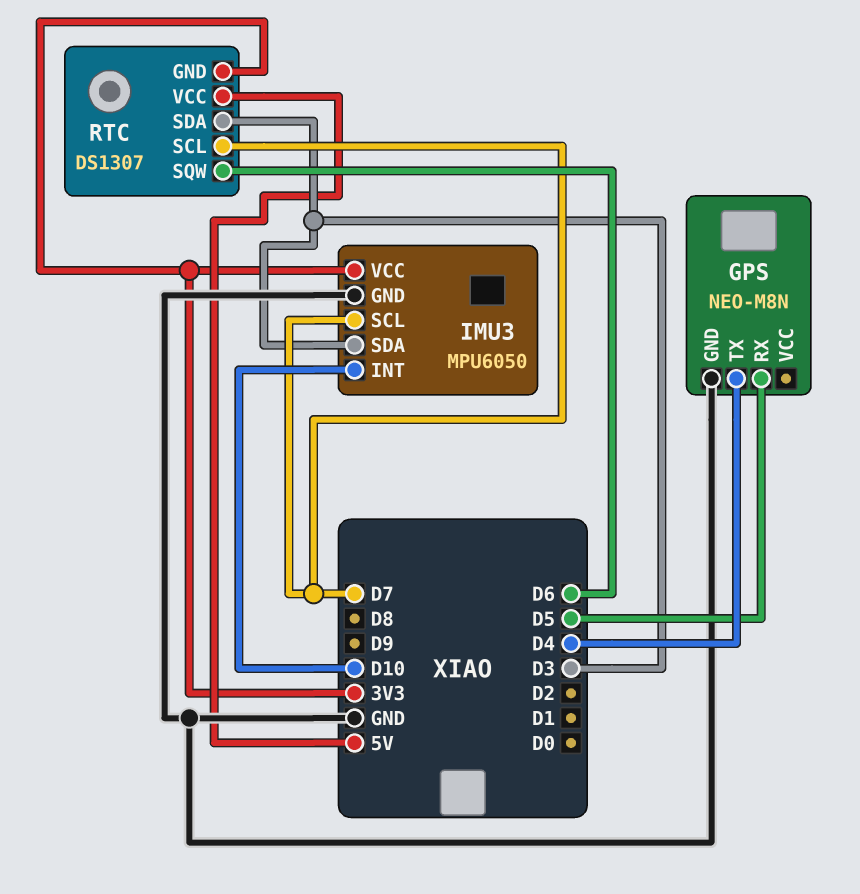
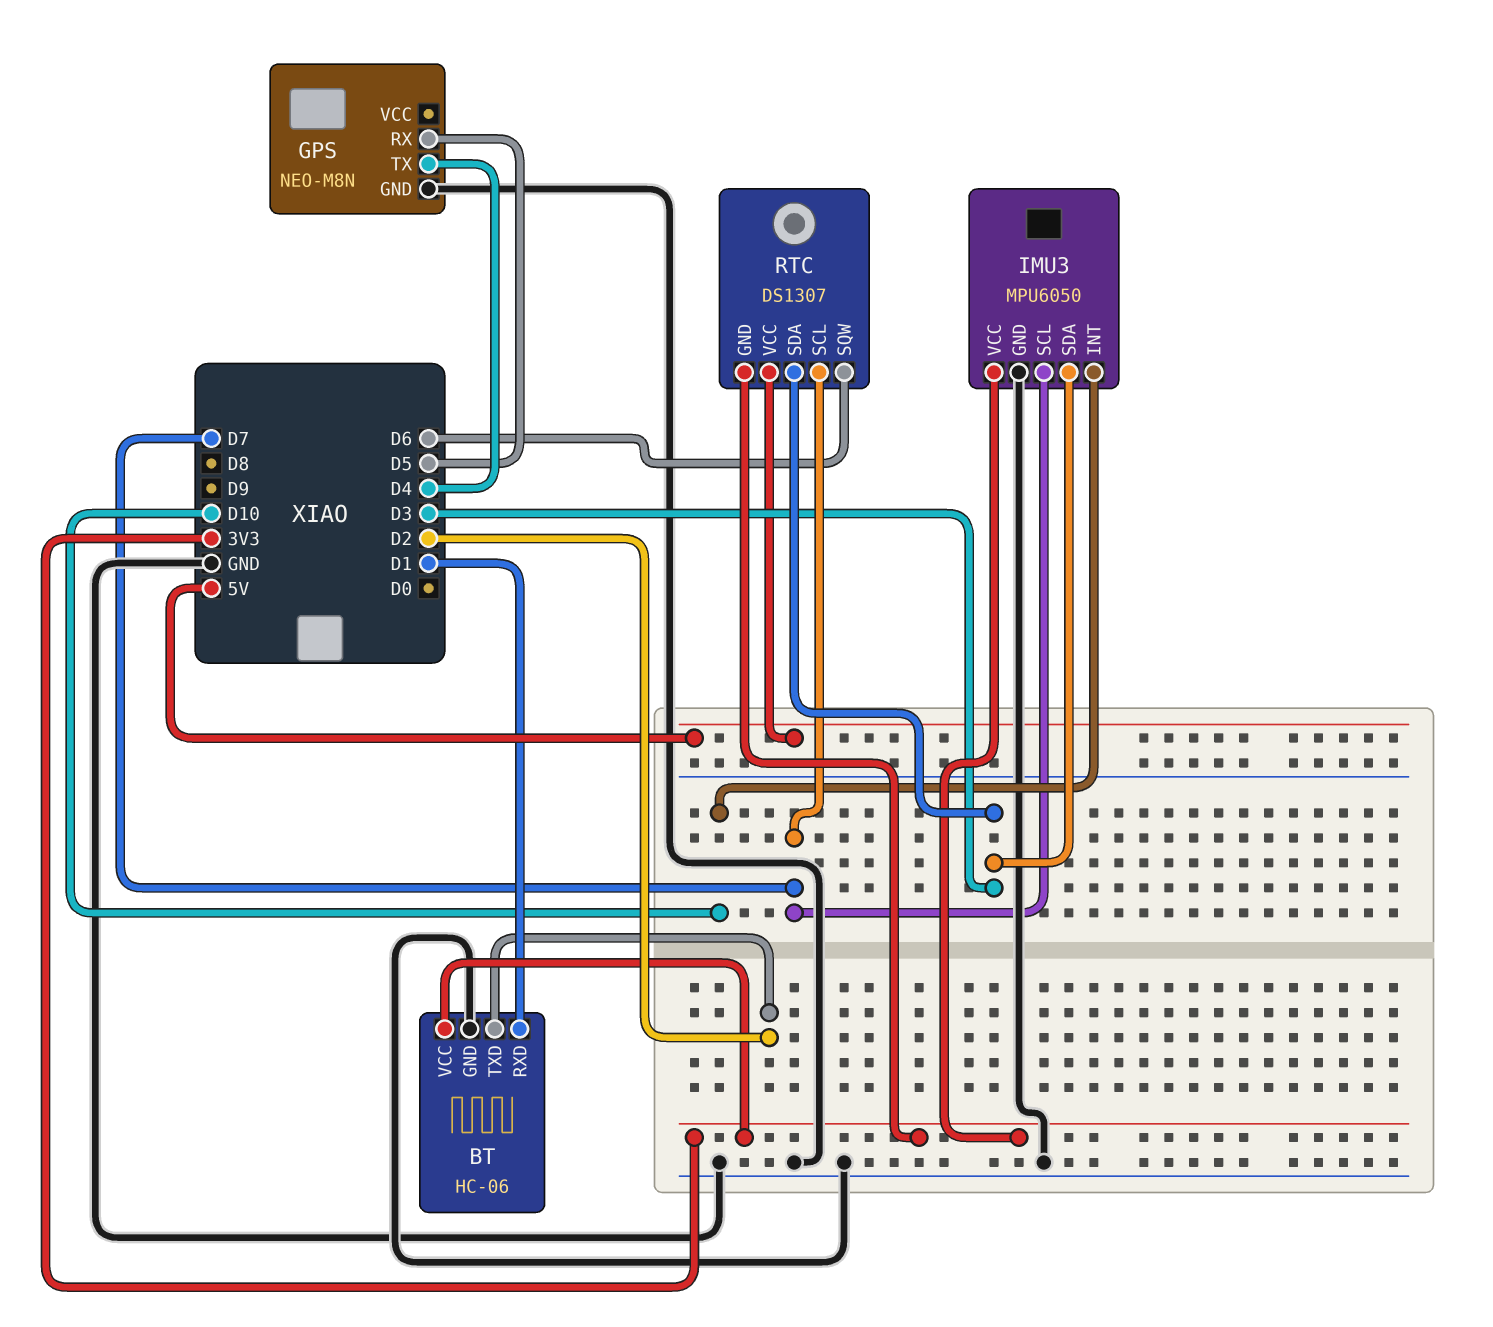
BT: none -> HC-06
BT pin GND: none -> GND
BT pin RXD: none -> D1
BT pin TXD: none -> D2
BT pin VCC: none -> 3V3

